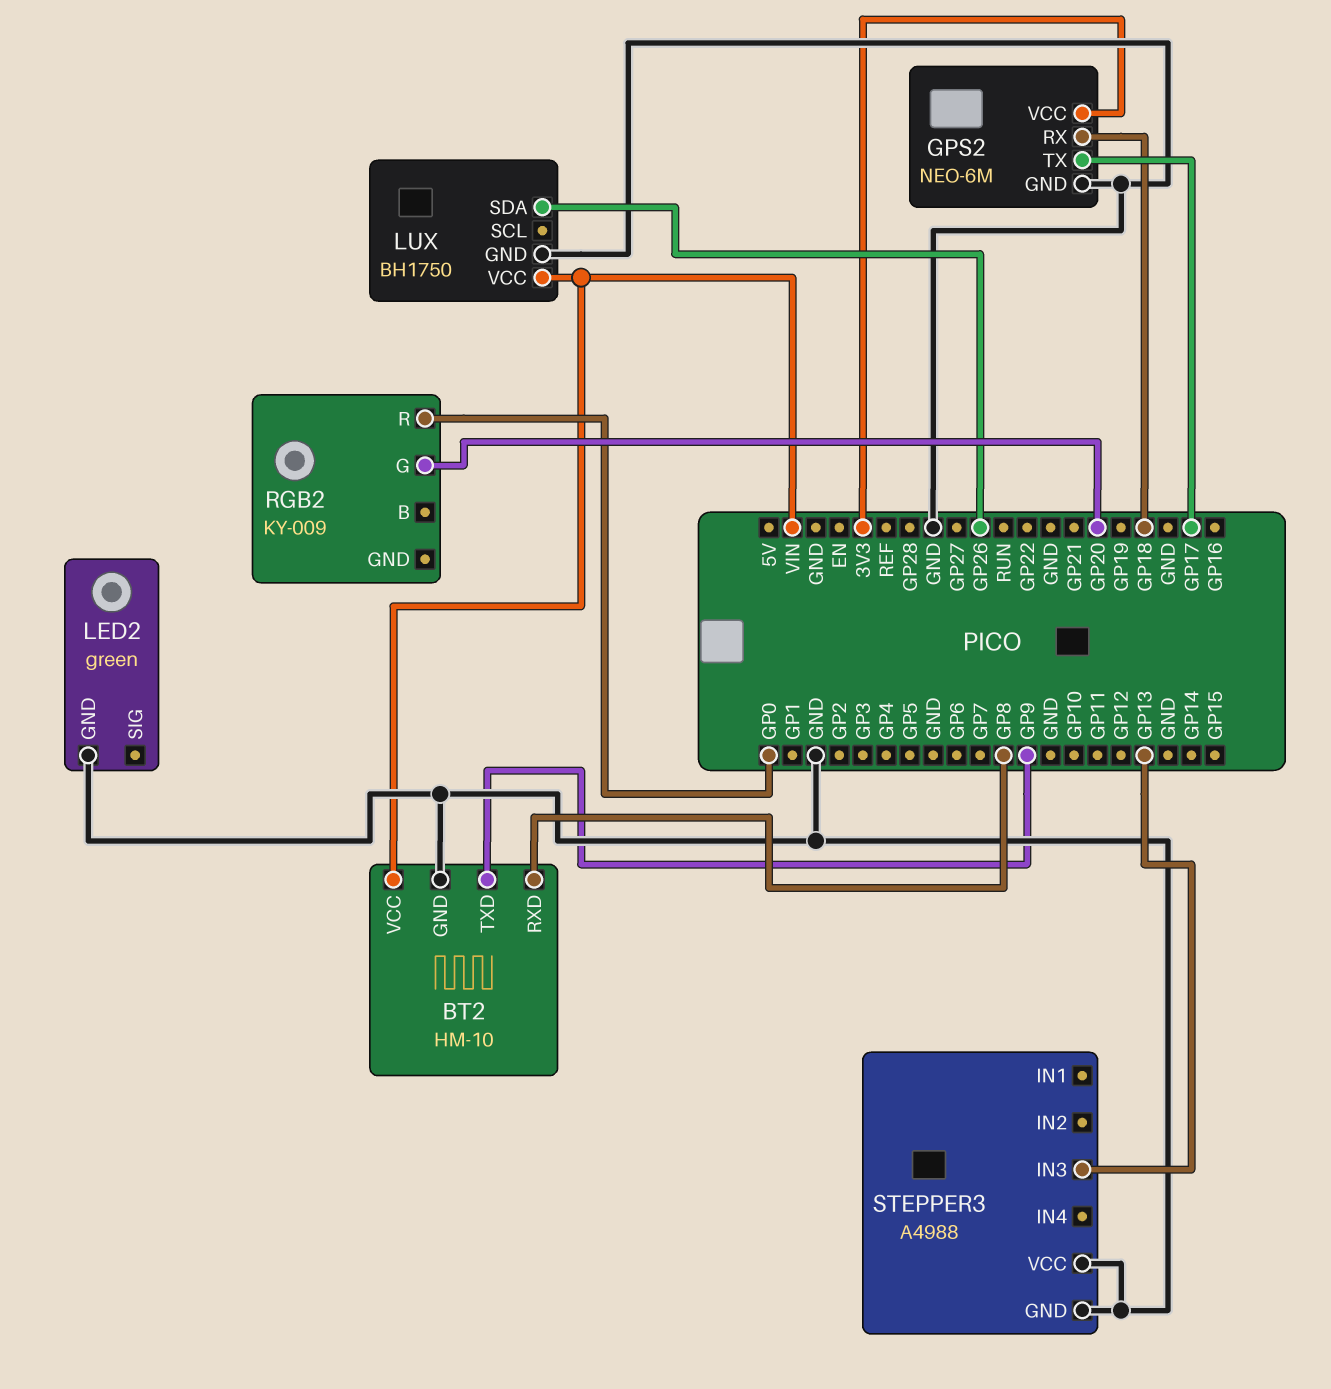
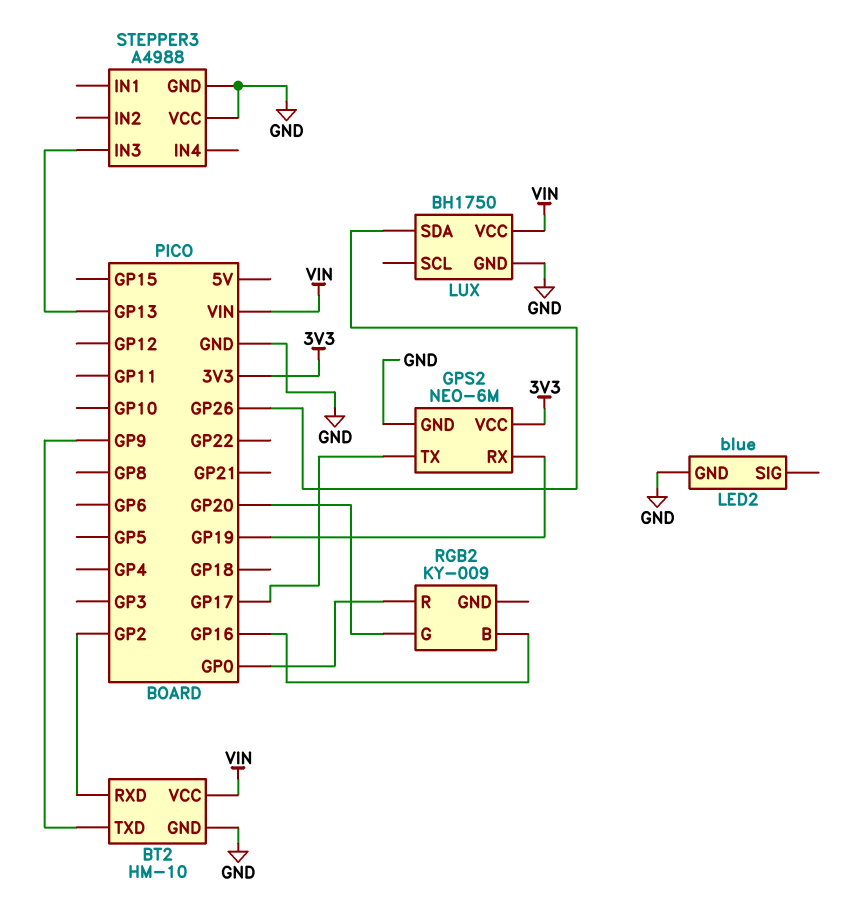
BT2 pin RXD: GP8 -> GP2
GPS2 pin RX: GP18 -> GP19
LED2: green -> blue
RGB2 pin B: none -> GP16

